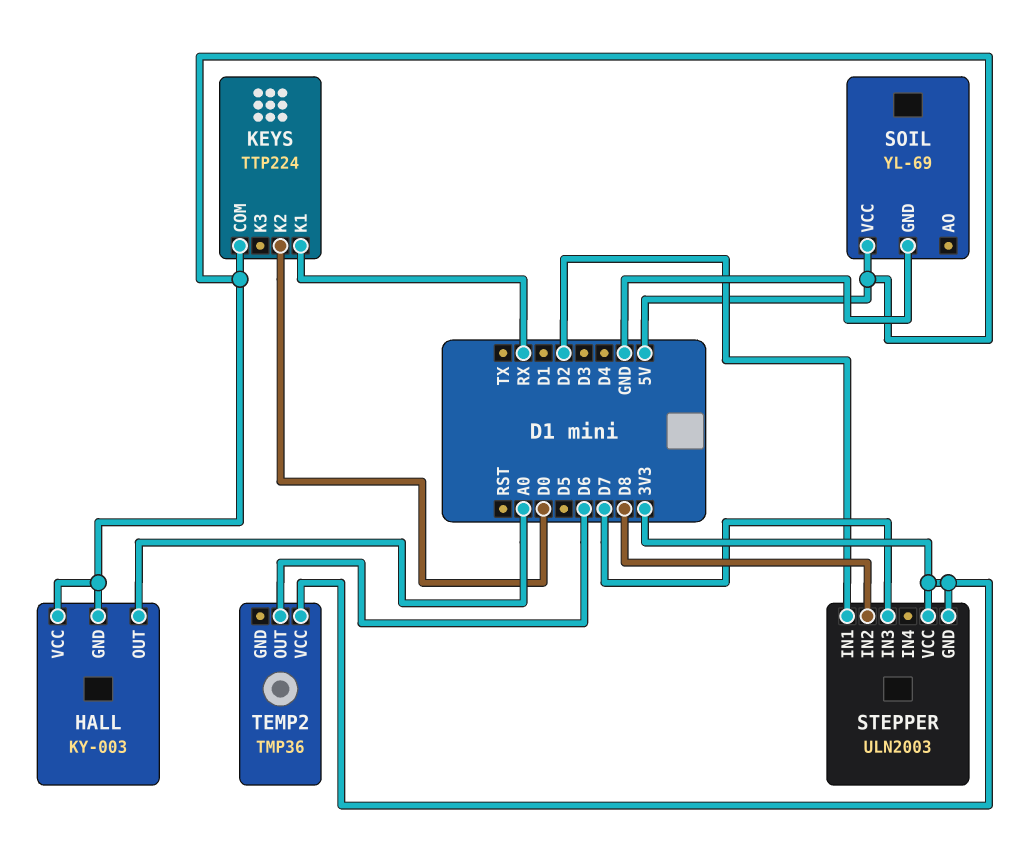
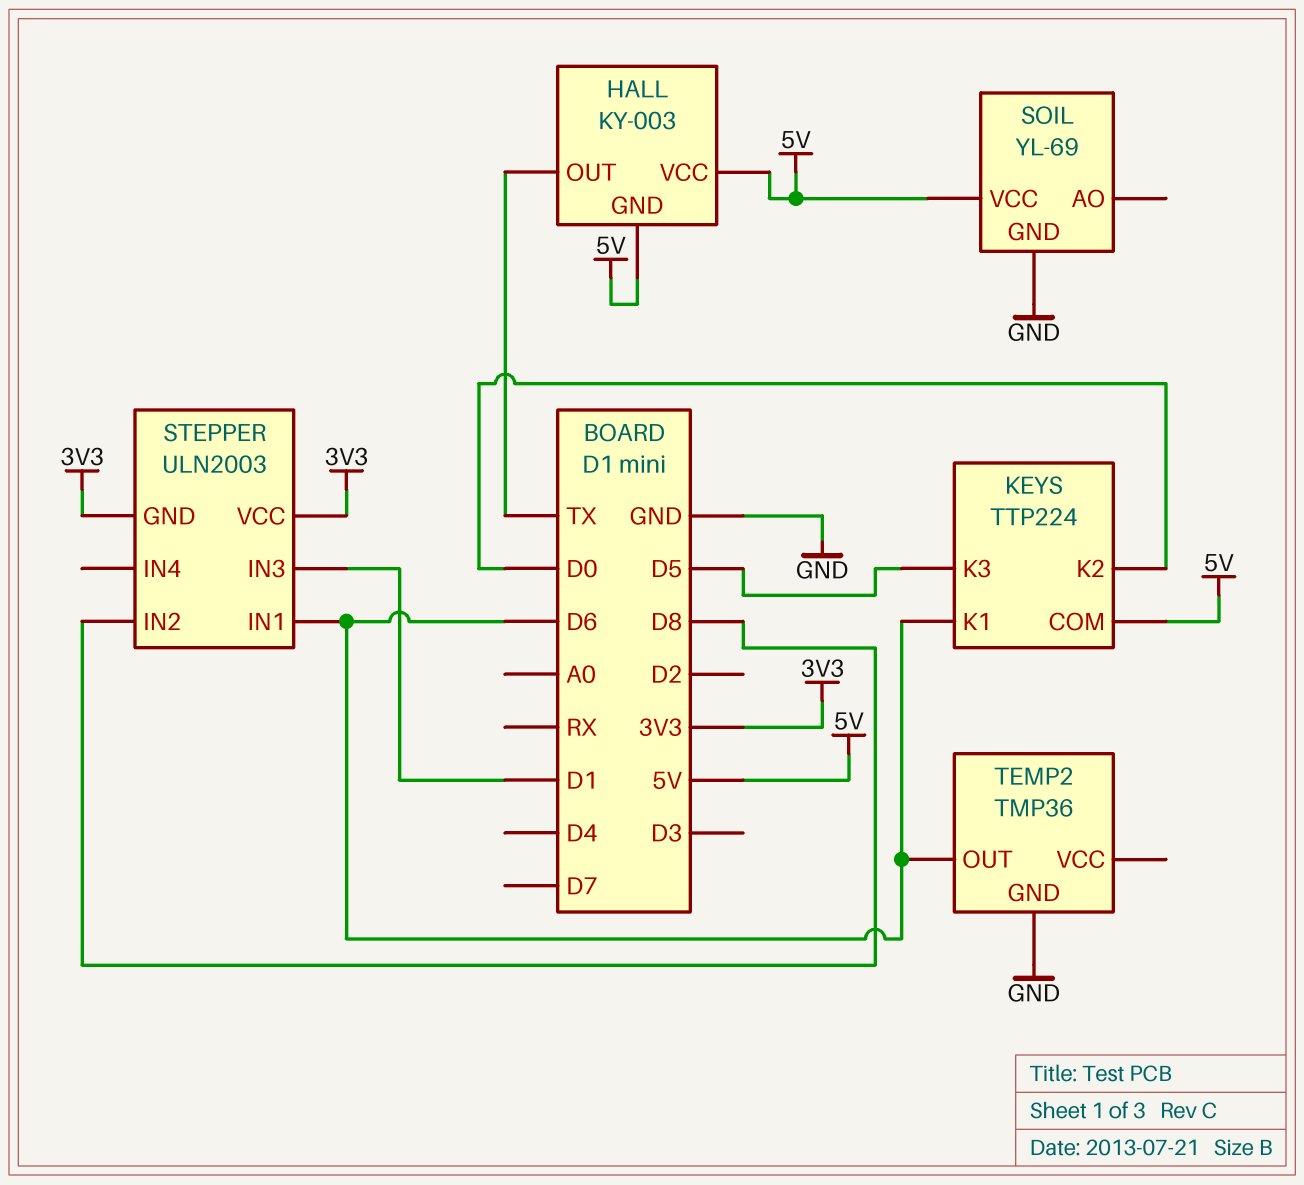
HALL pin OUT: A0 -> TX
KEYS pin K1: RX -> D6
KEYS pin K3: none -> D5
STEPPER pin IN1: D2 -> D6
STEPPER pin IN3: D7 -> D1
TEMP2 pin GND: none -> GND
TEMP2 pin VCC: 3V3 -> none

